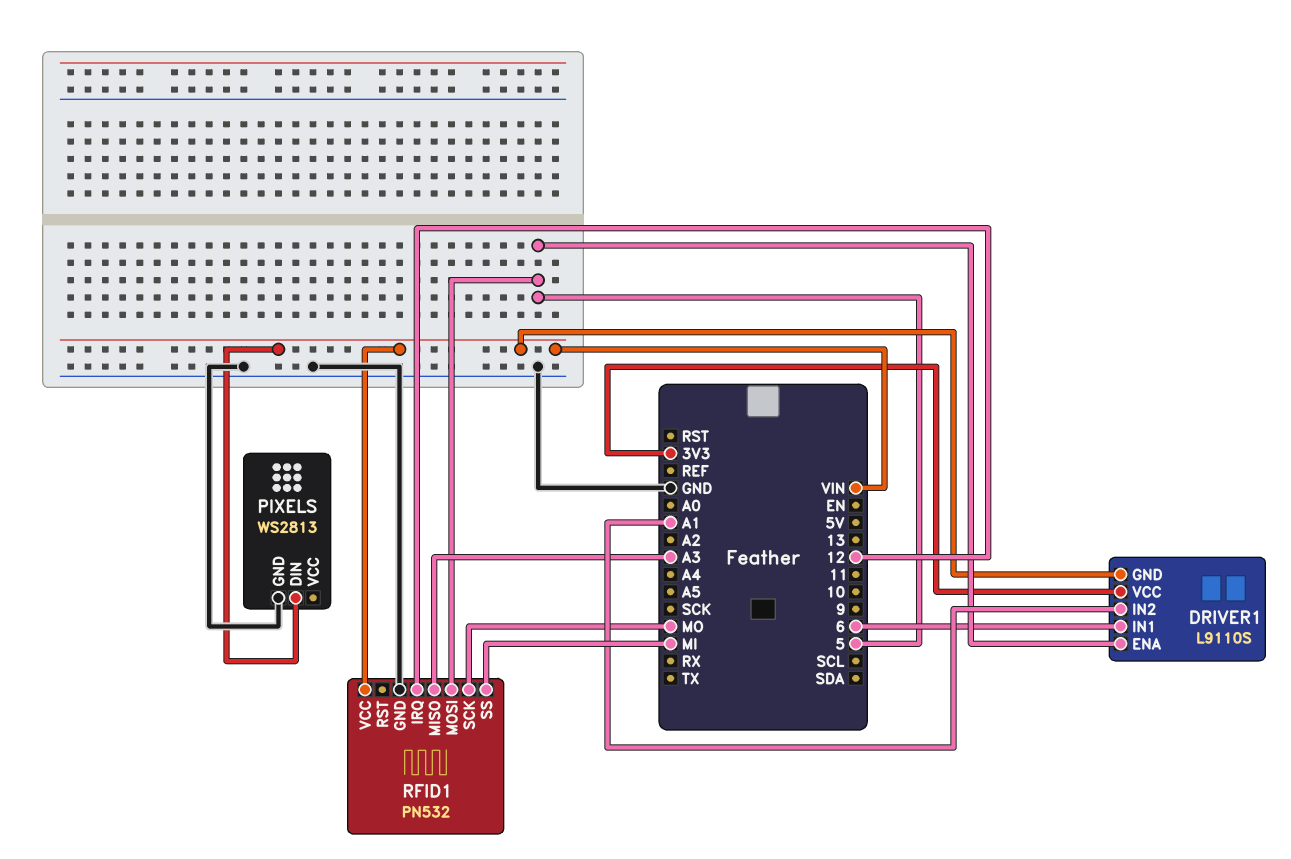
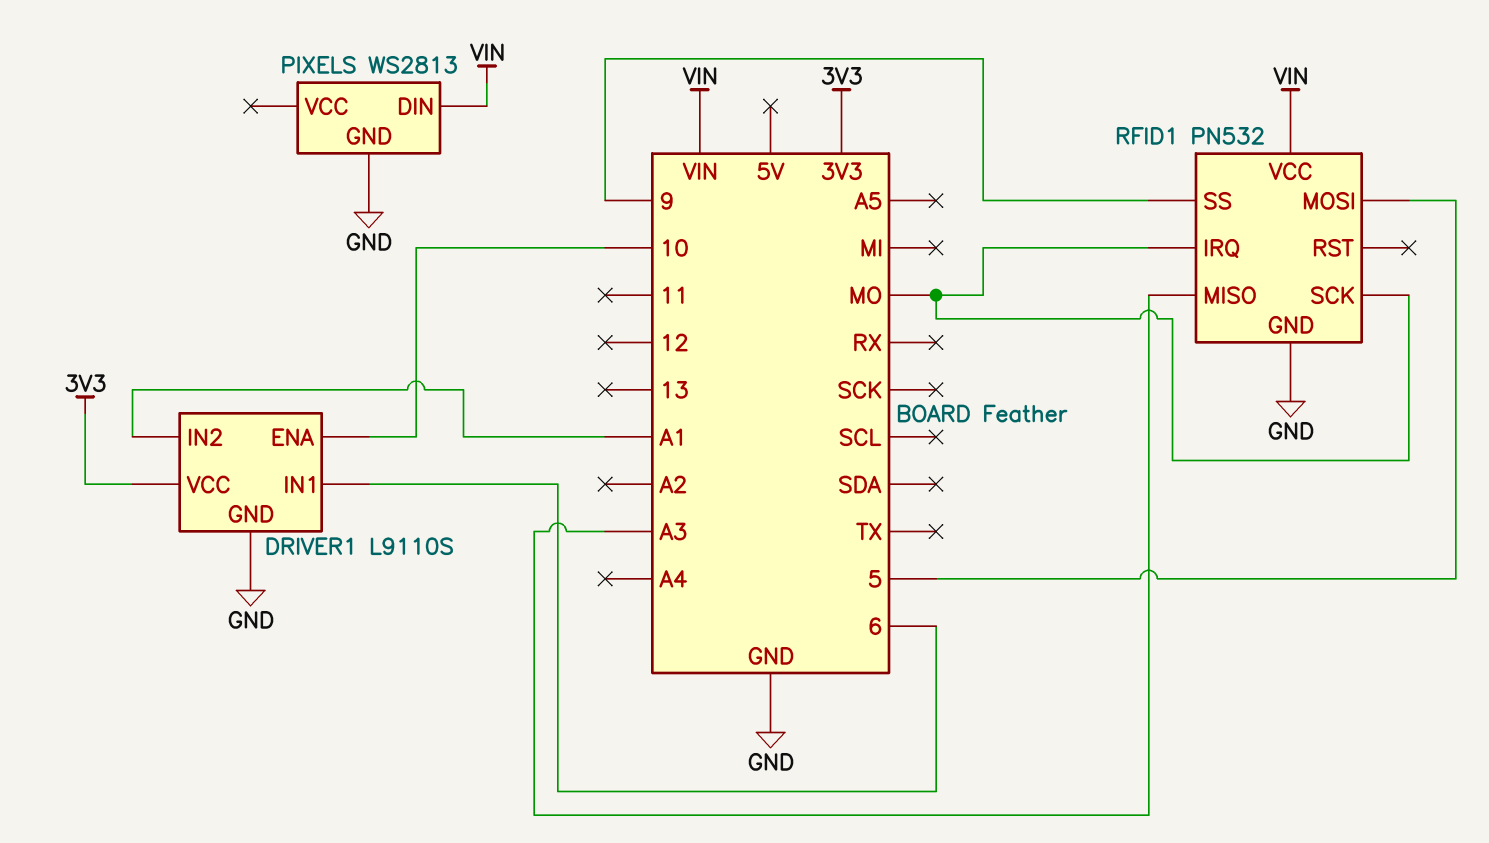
DRIVER1 pin ENA: 5 -> 10
DRIVER1 pin GND: VIN -> GND
RFID1 pin IRQ: 12 -> MO
RFID1 pin SS: MI -> 9

